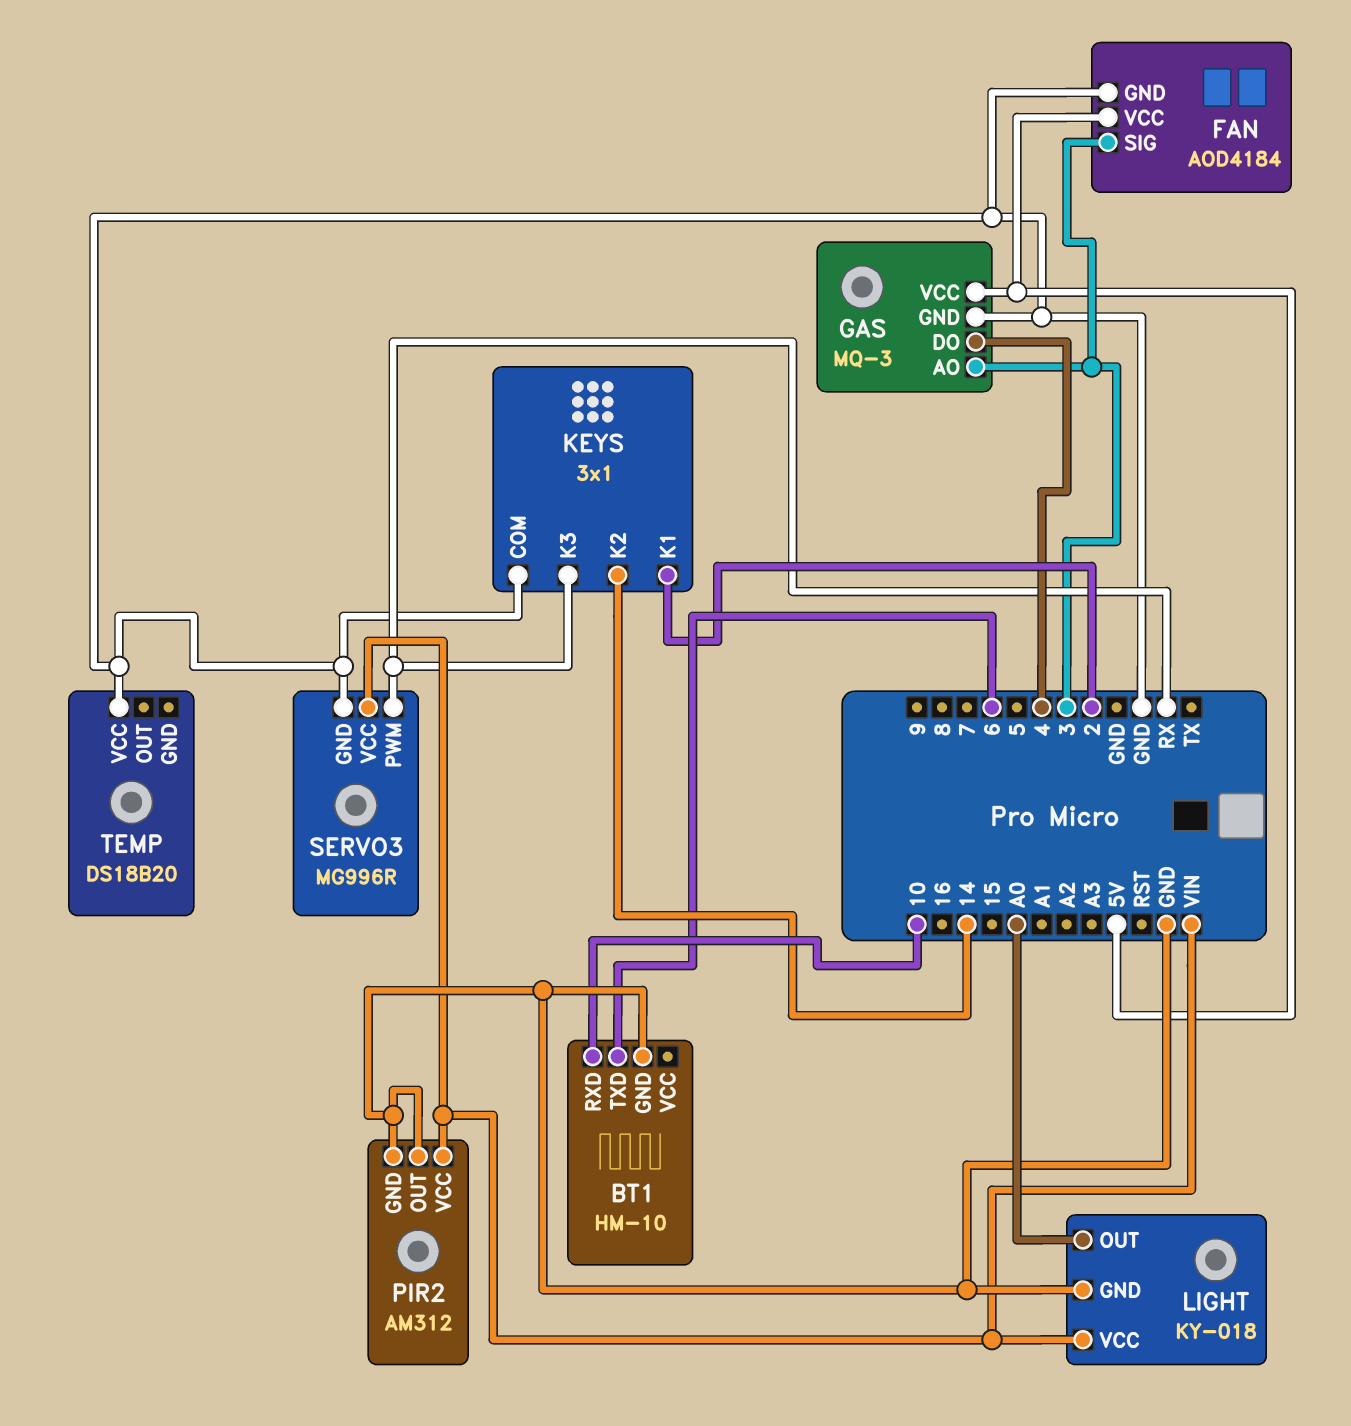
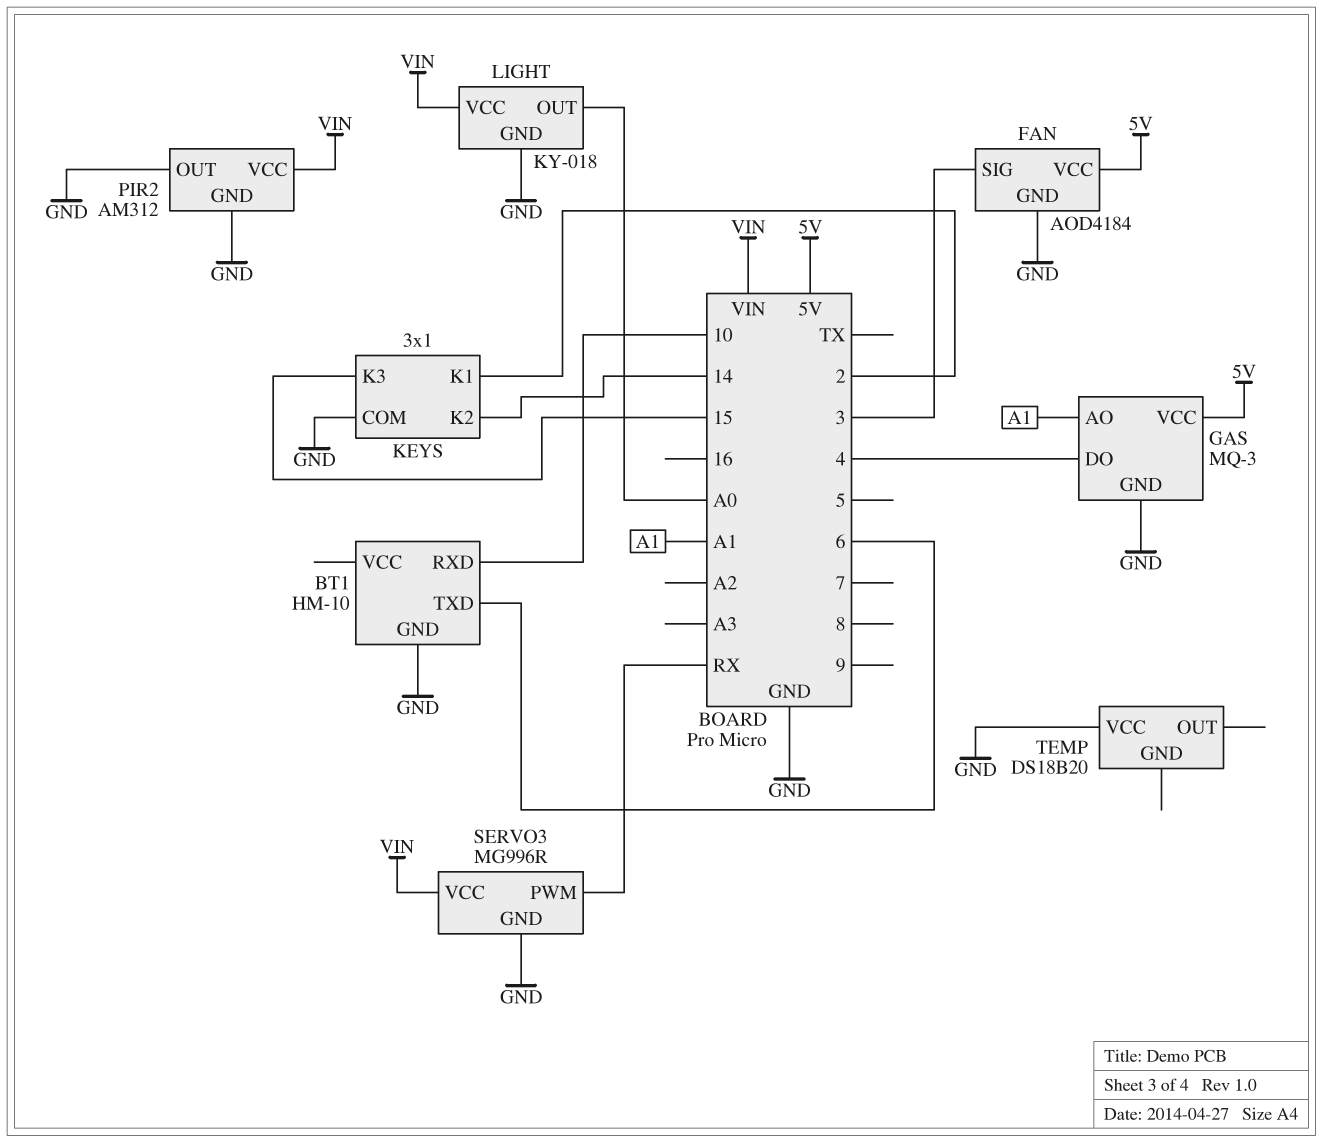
GAS pin AO: 3 -> A1
KEYS pin K3: RX -> 15

